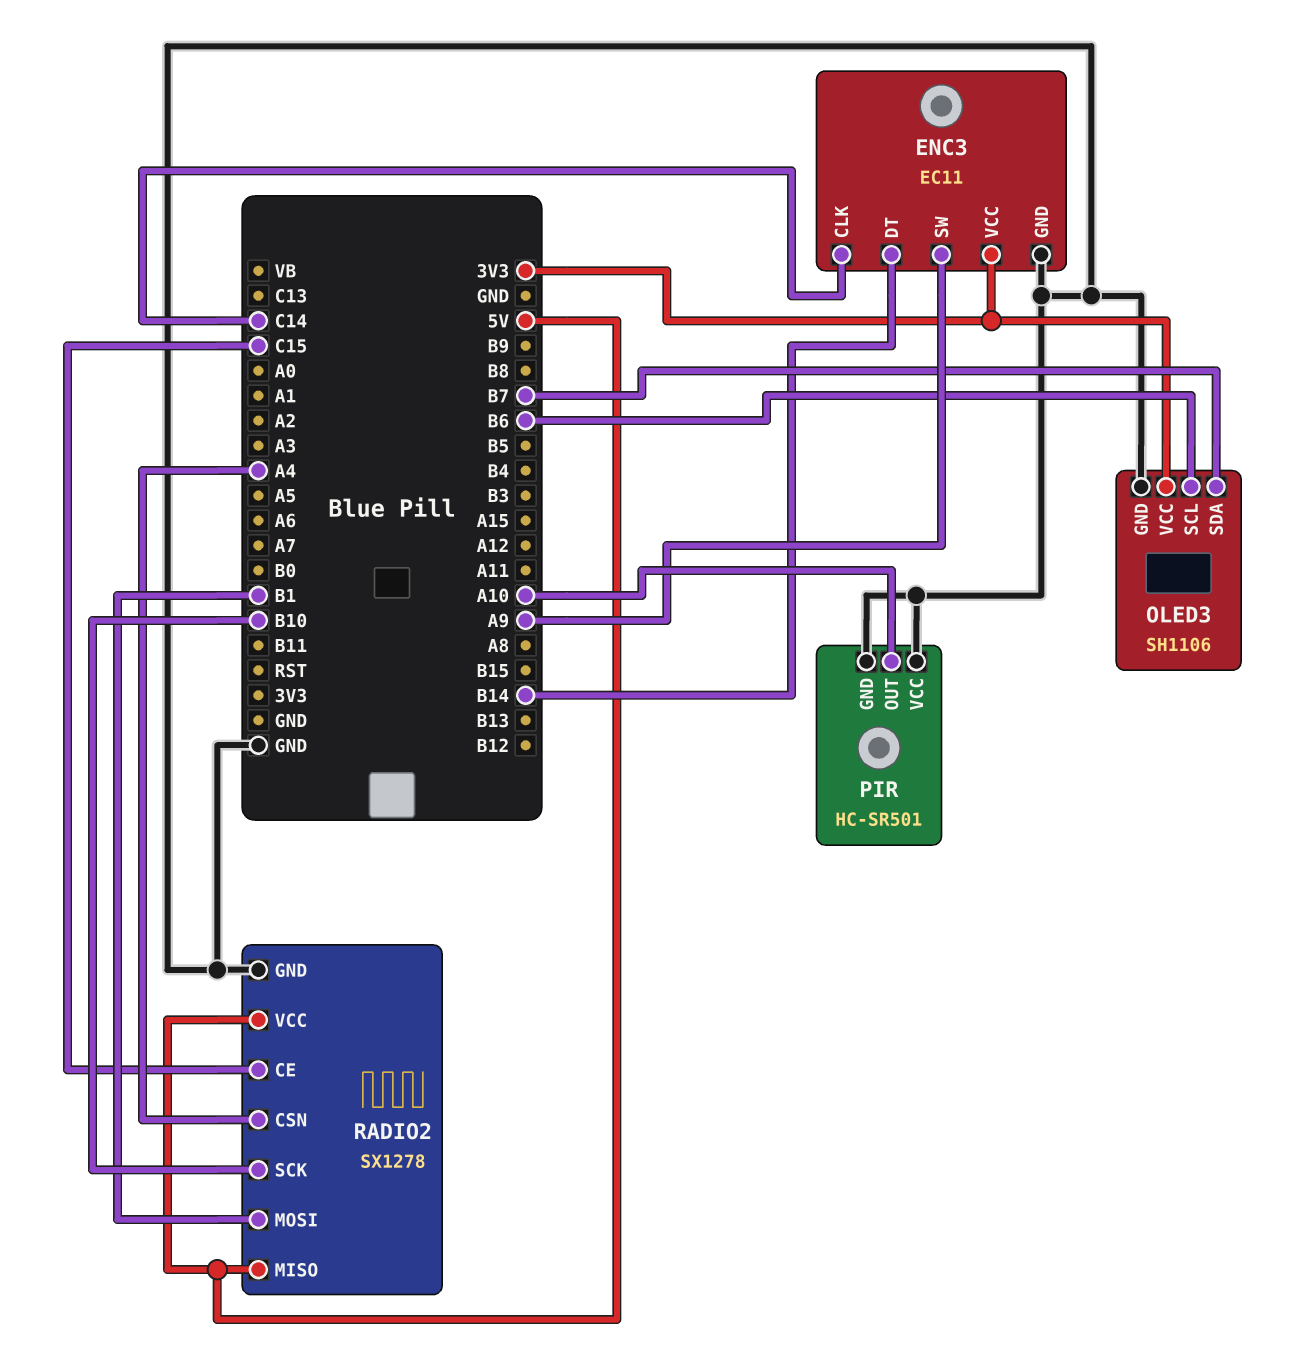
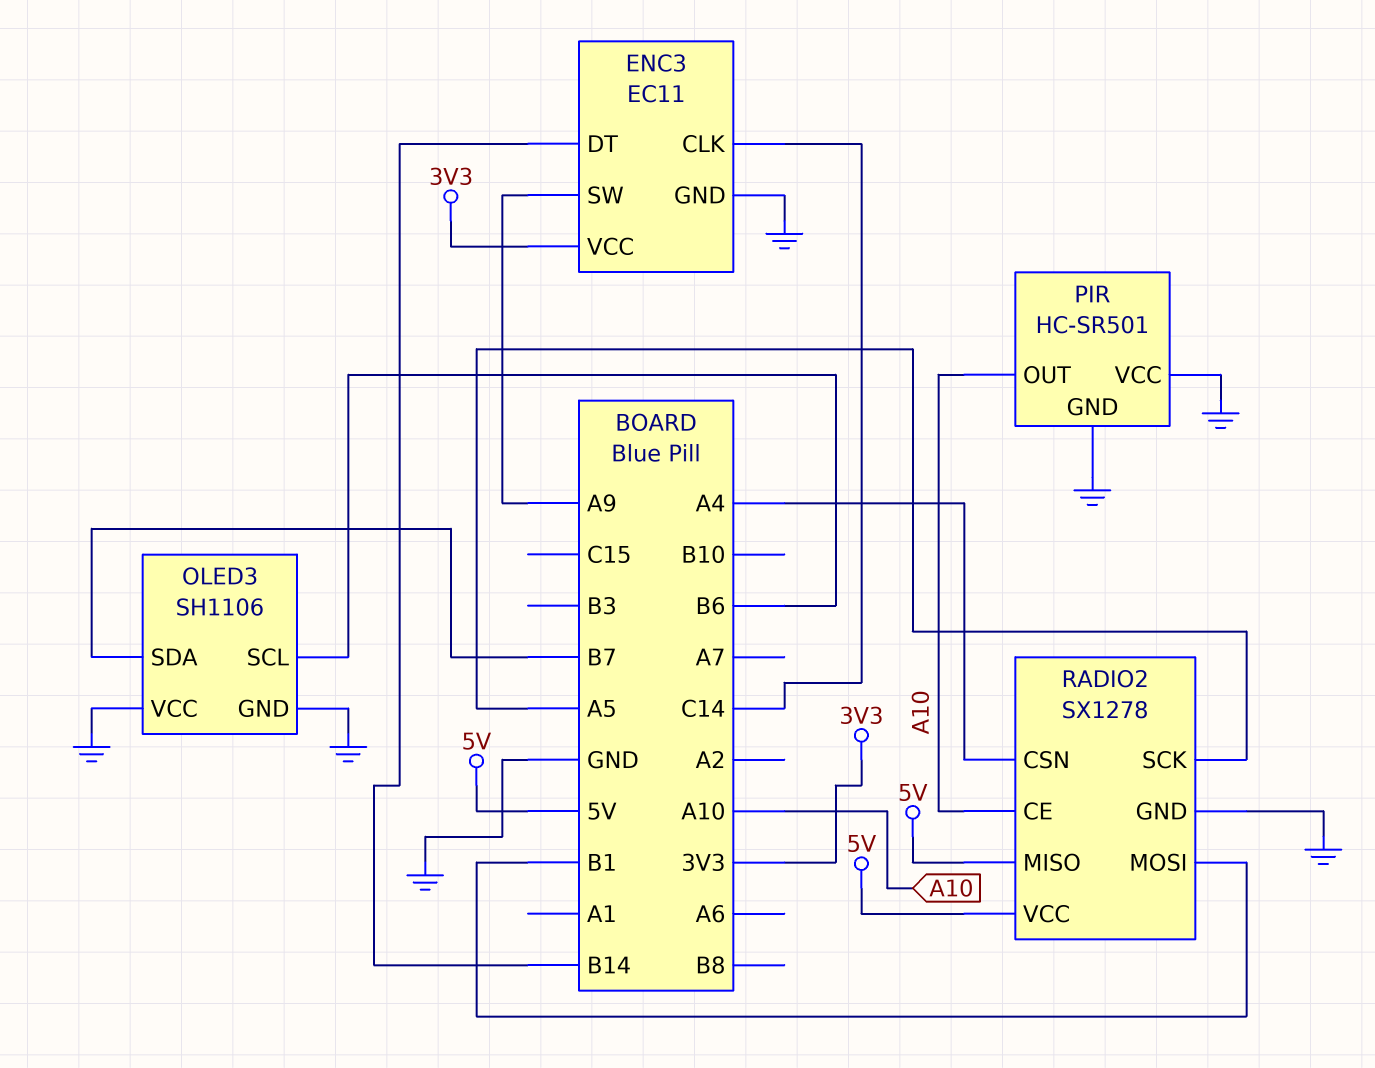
OLED3 pin VCC: 3V3 -> GND
RADIO2 pin CE: C15 -> A10
RADIO2 pin SCK: B10 -> A5

